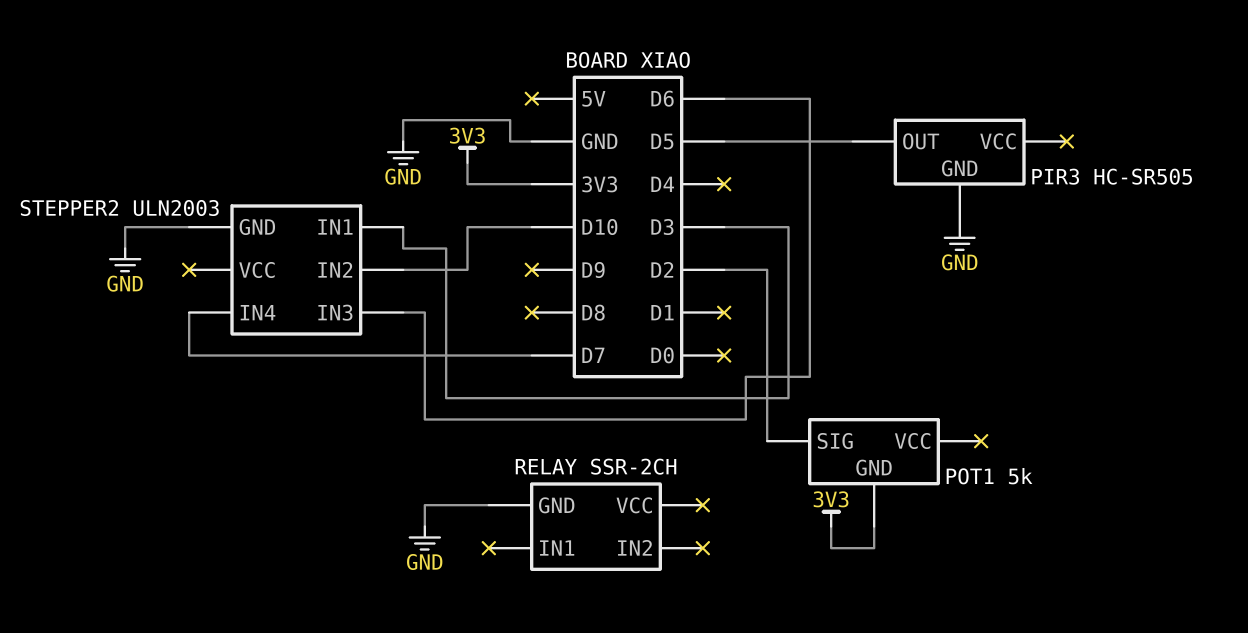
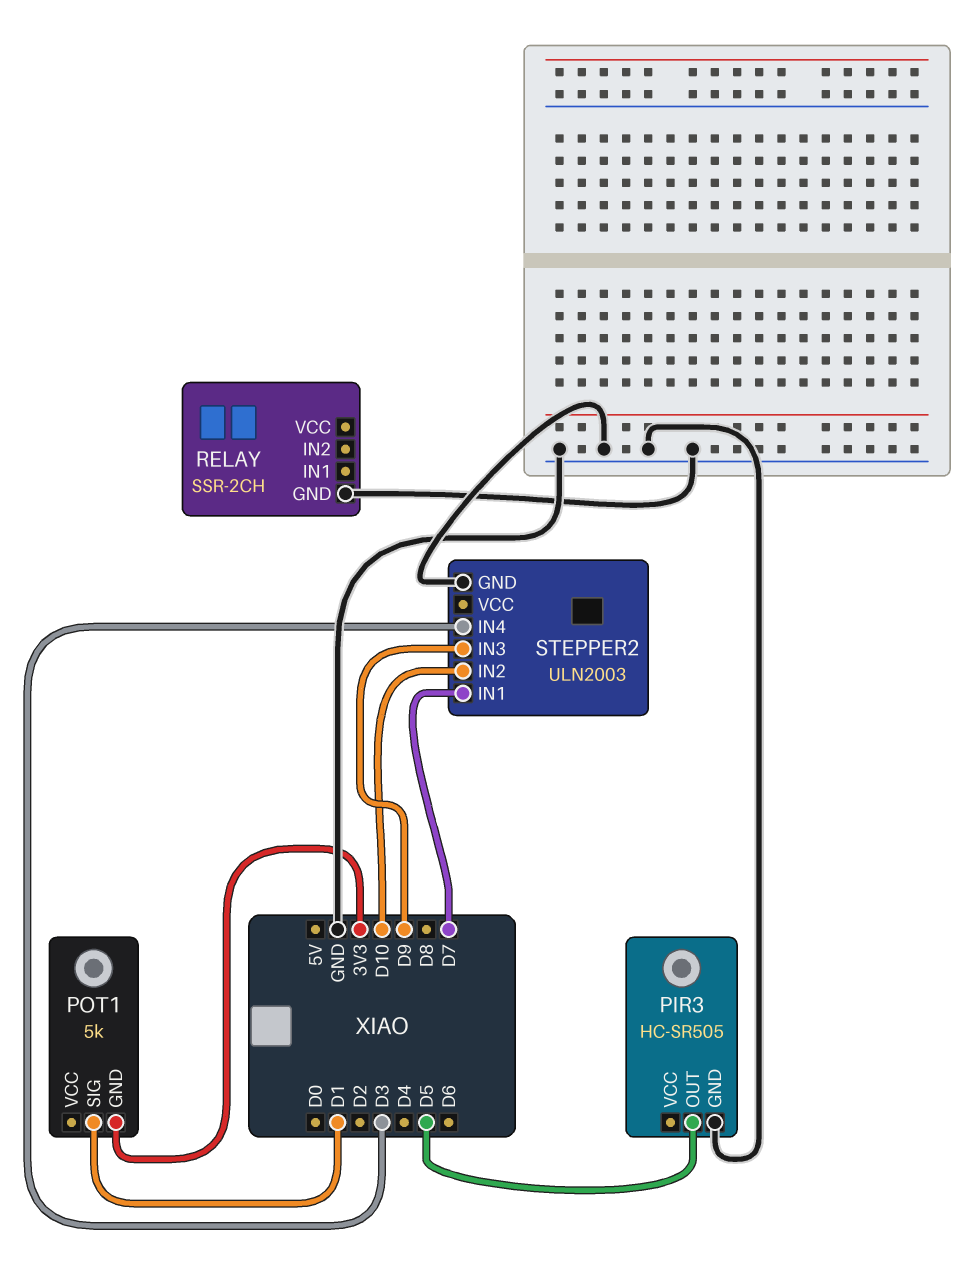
POT1 pin SIG: D2 -> D1
STEPPER2 pin IN1: D3 -> D7
STEPPER2 pin IN3: D6 -> D9
STEPPER2 pin IN4: D7 -> D3

